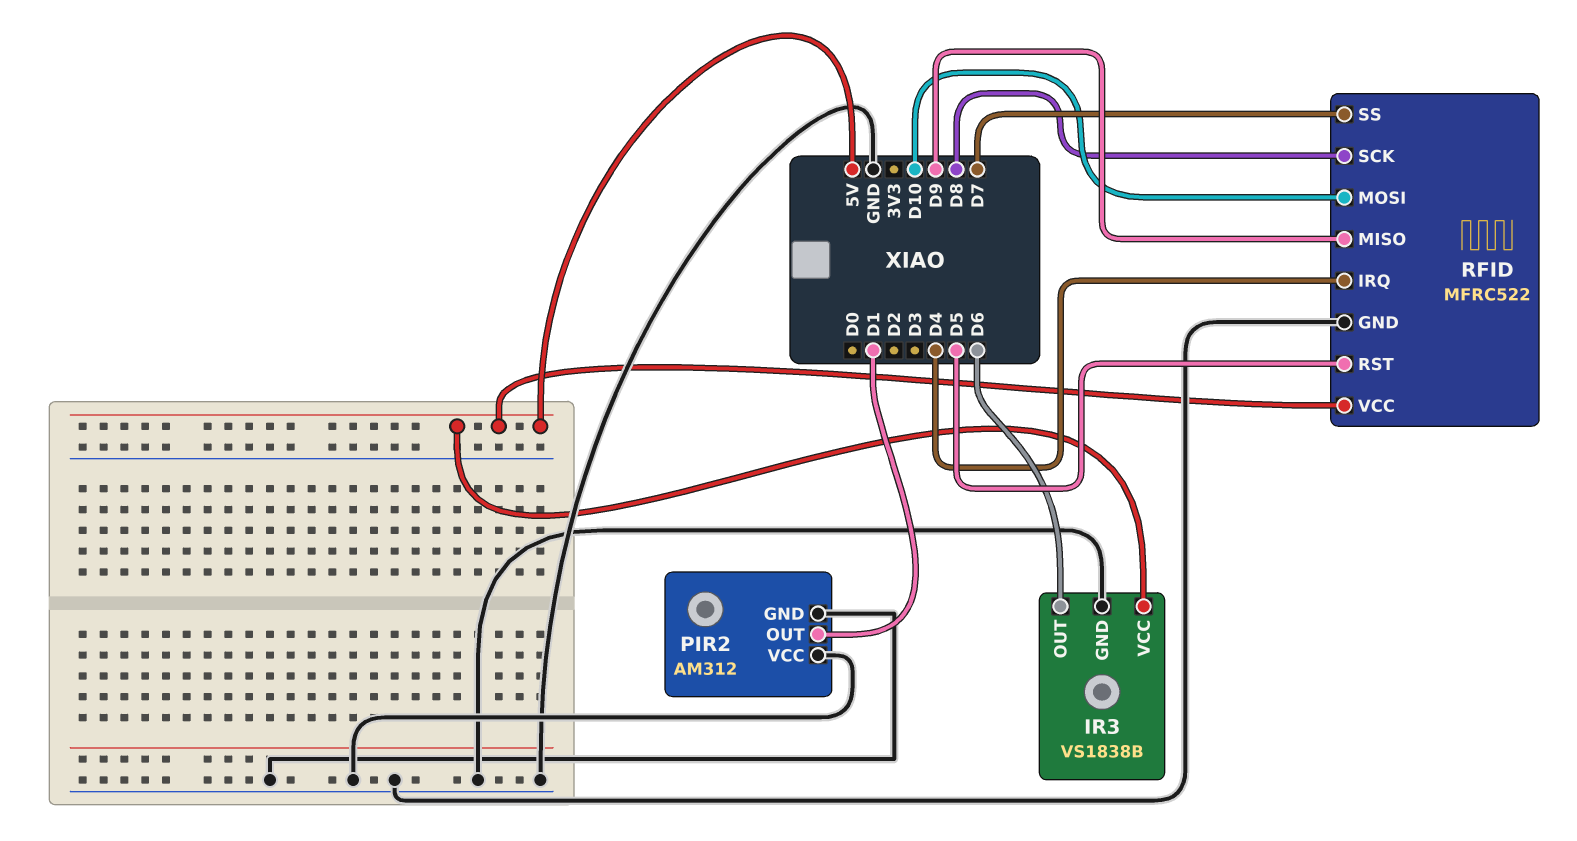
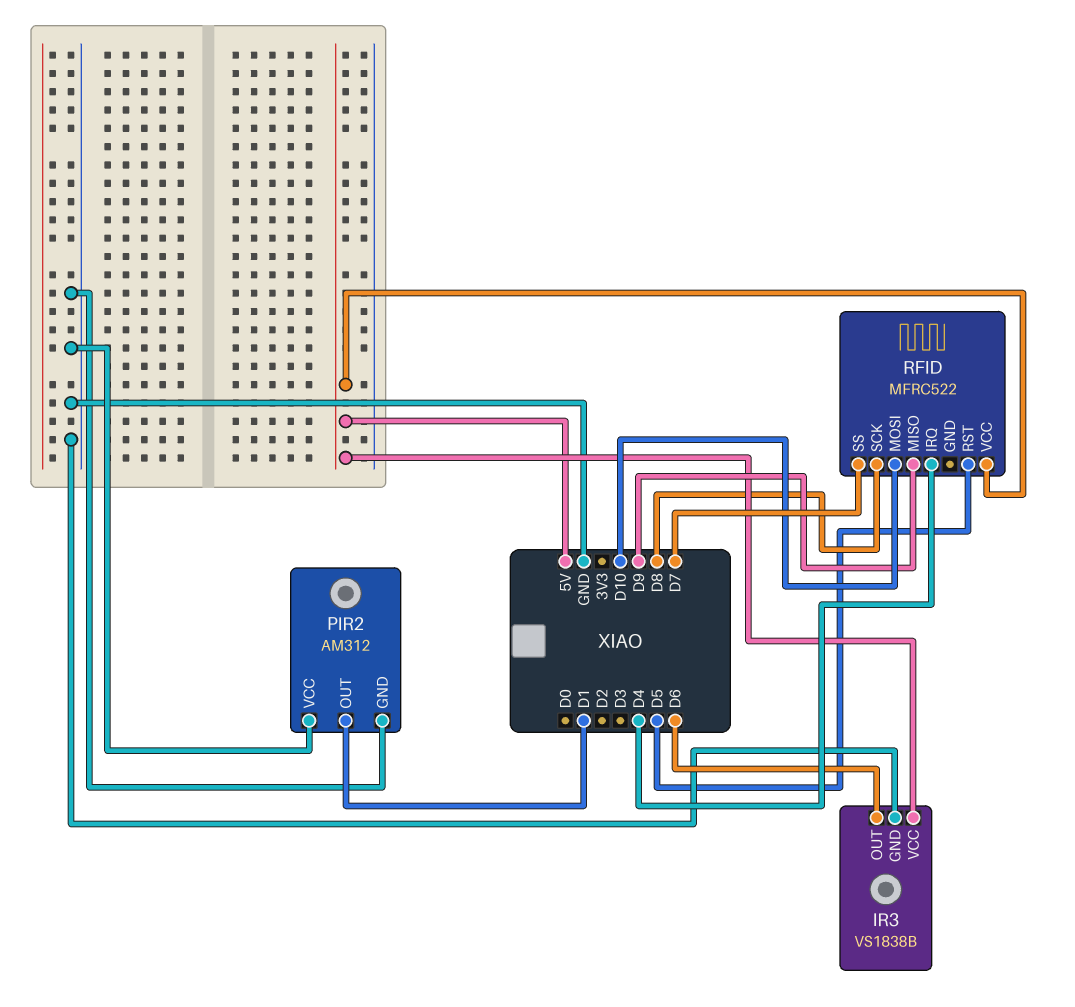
RFID pin GND: GND -> none

